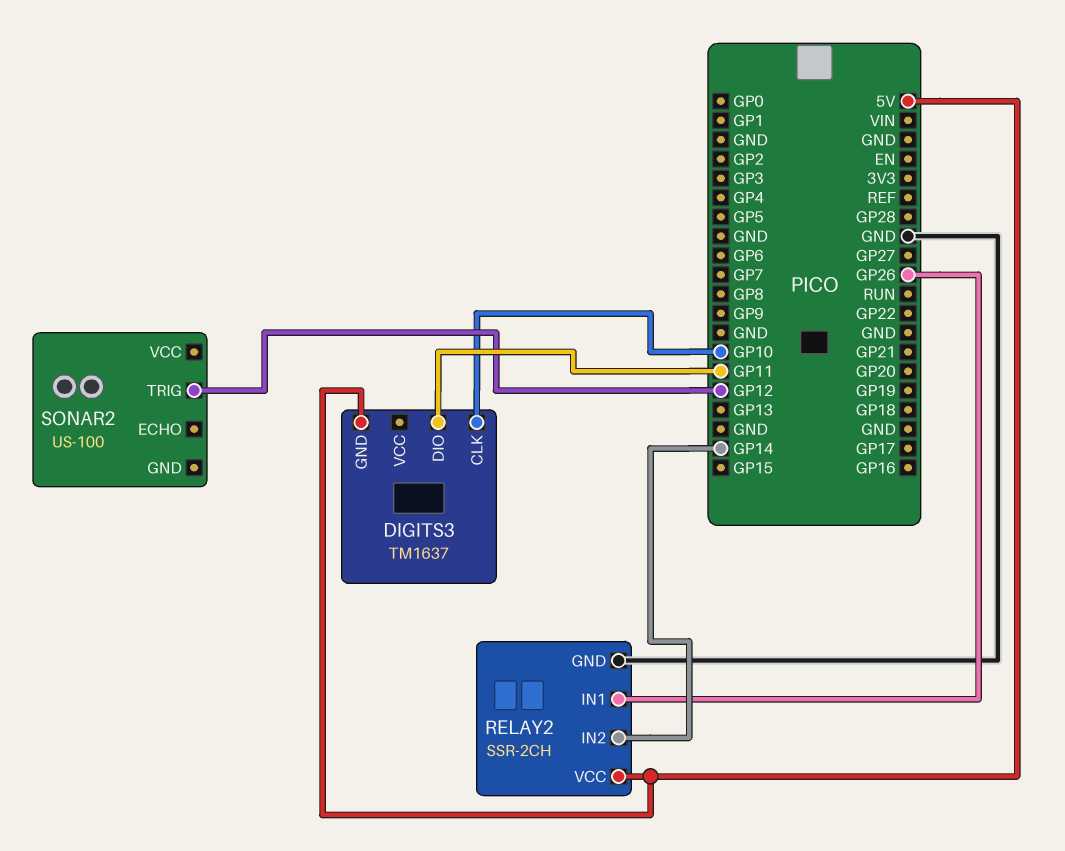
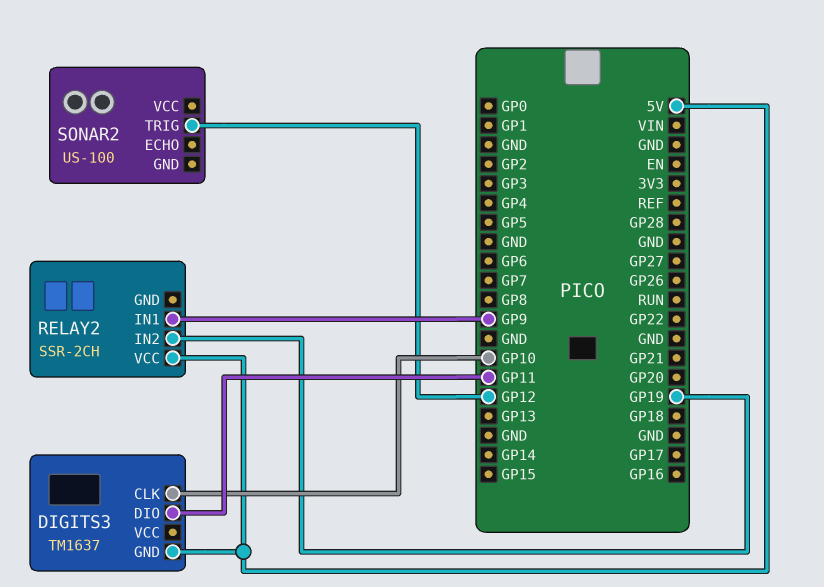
RELAY2 pin GND: GND -> none
RELAY2 pin IN1: GP26 -> GP9
RELAY2 pin IN2: GP14 -> GP19

